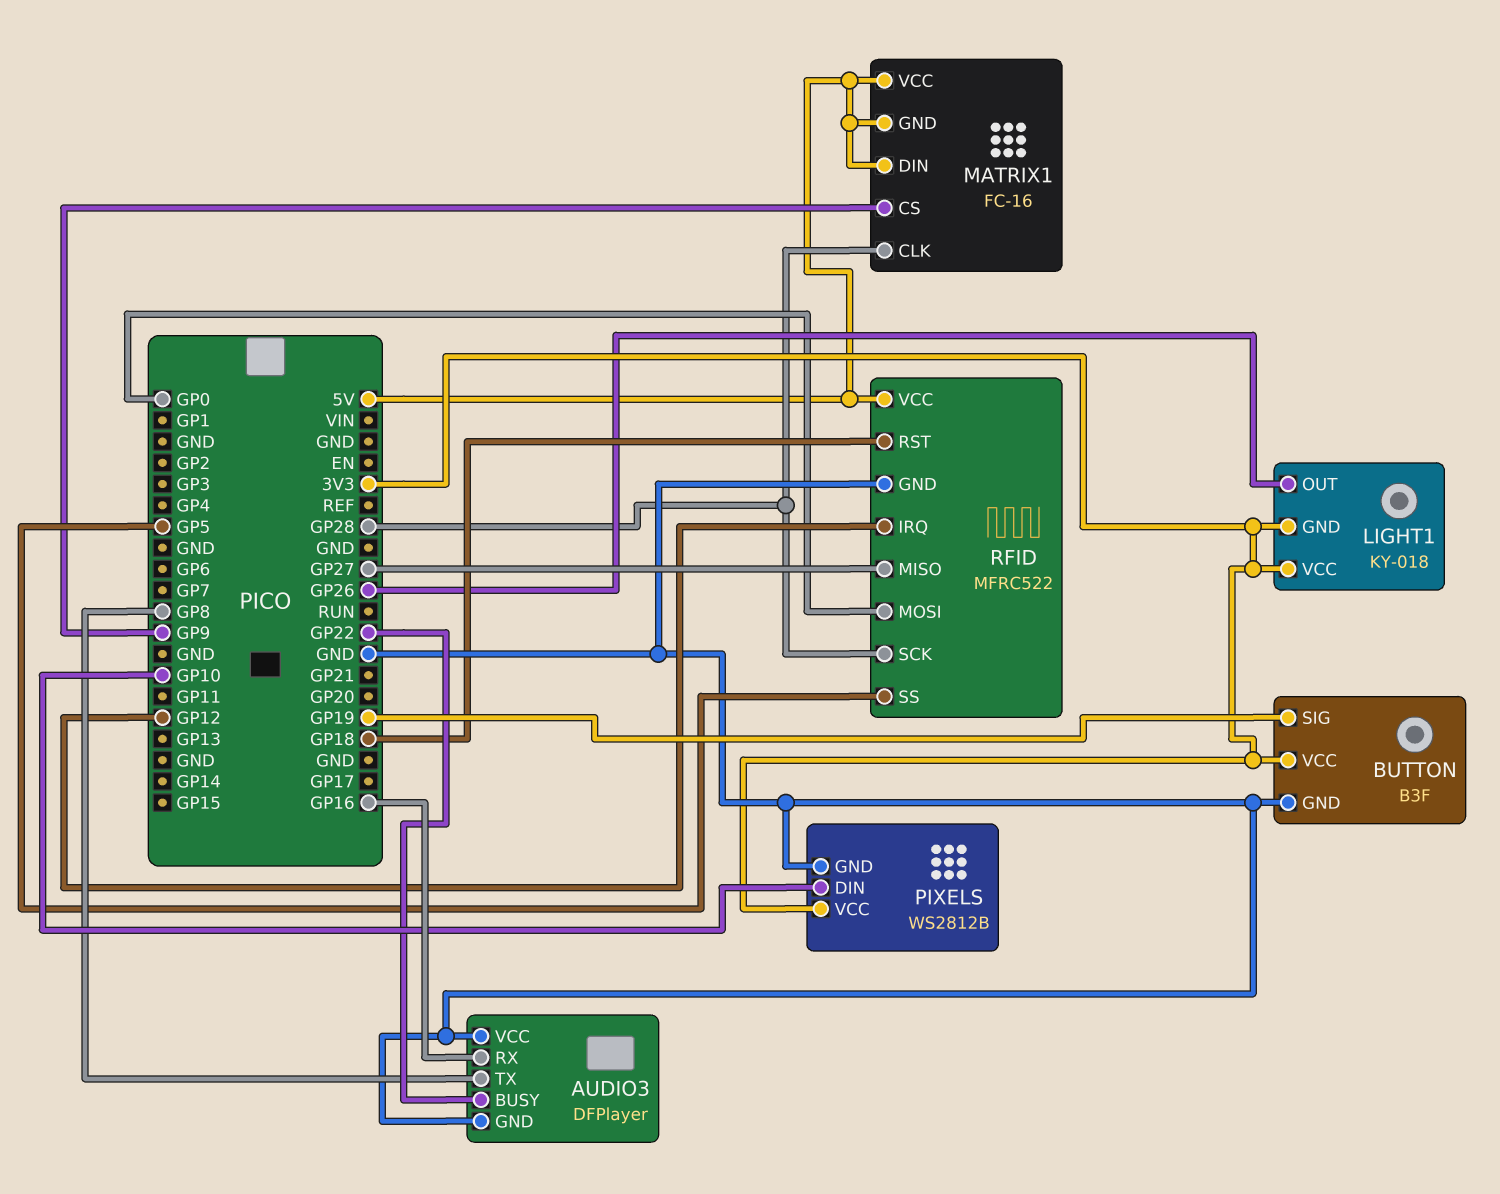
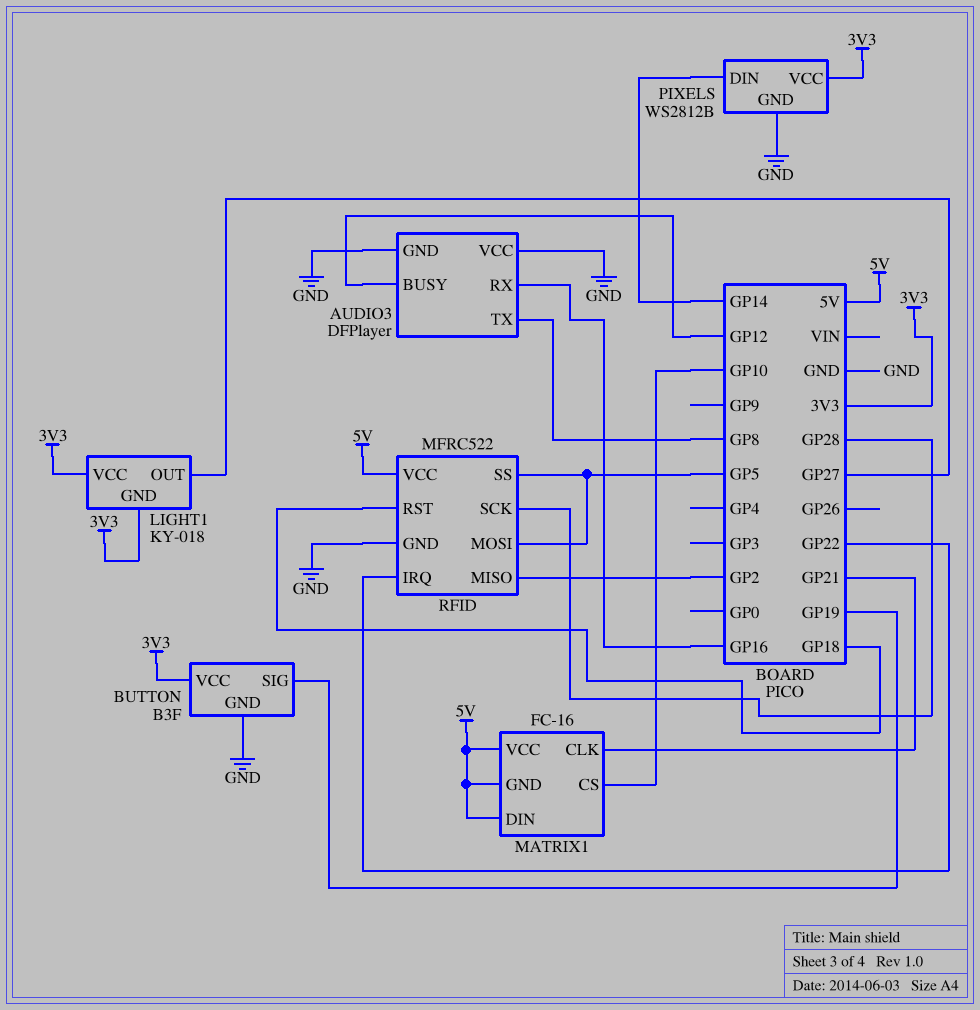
AUDIO3 pin BUSY: GP22 -> GP12
LIGHT1 pin OUT: GP26 -> GP27
MATRIX1 pin CLK: GP28 -> GP21
MATRIX1 pin CS: GP9 -> GP10
PIXELS pin DIN: GP10 -> GP14
RFID pin IRQ: GP12 -> GP22
RFID pin MISO: GP27 -> GP2
RFID pin MOSI: GP0 -> GP5

